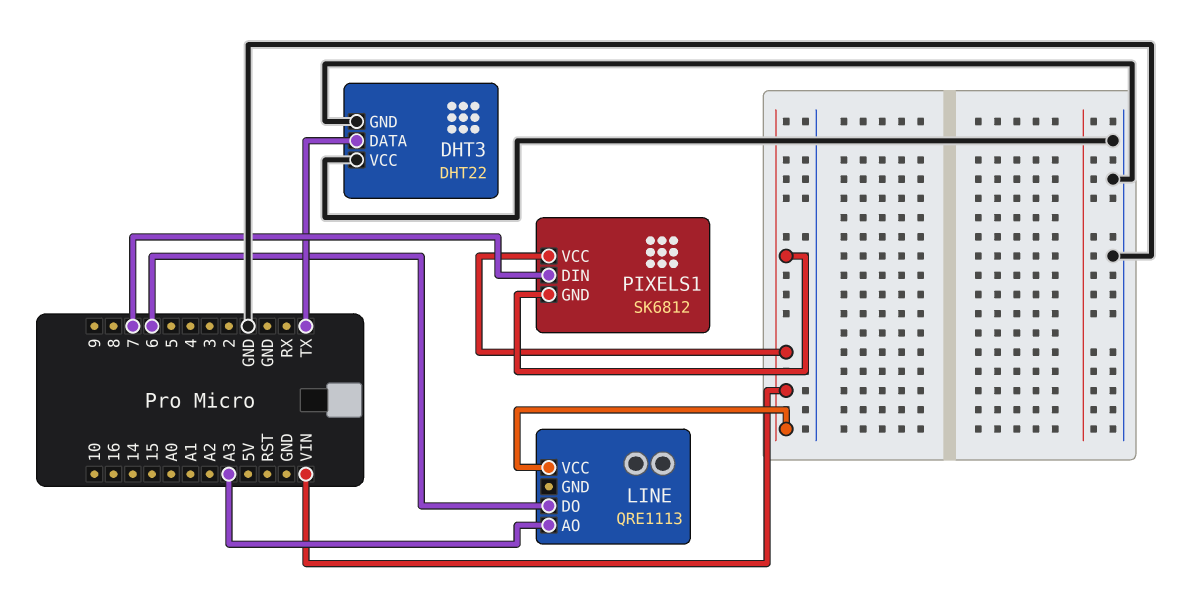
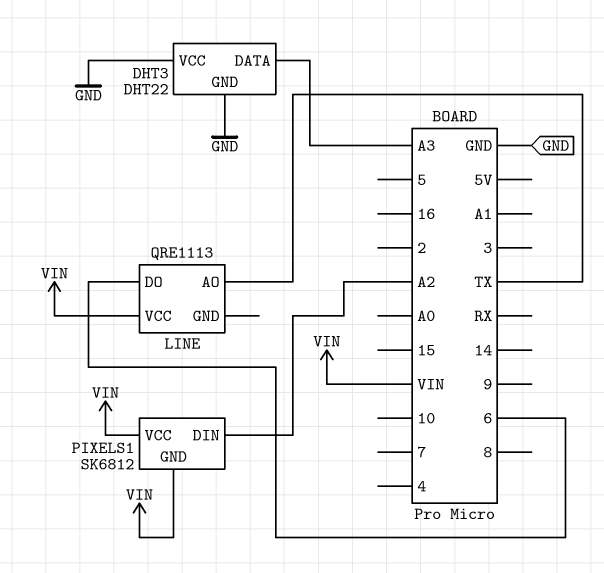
DHT3 pin DATA: TX -> A3
LINE pin AO: A3 -> TX
PIXELS1 pin DIN: 7 -> A2

